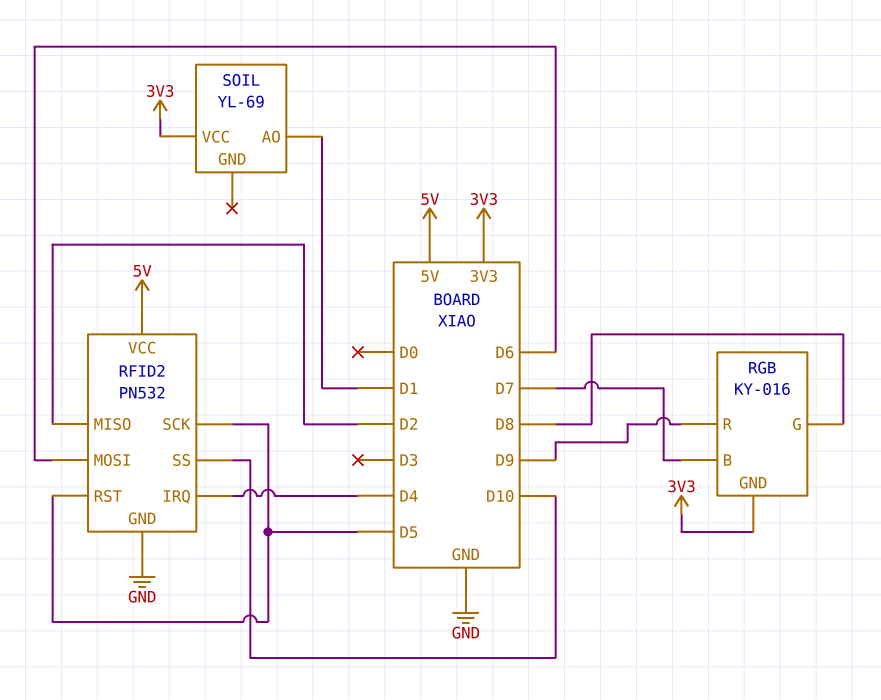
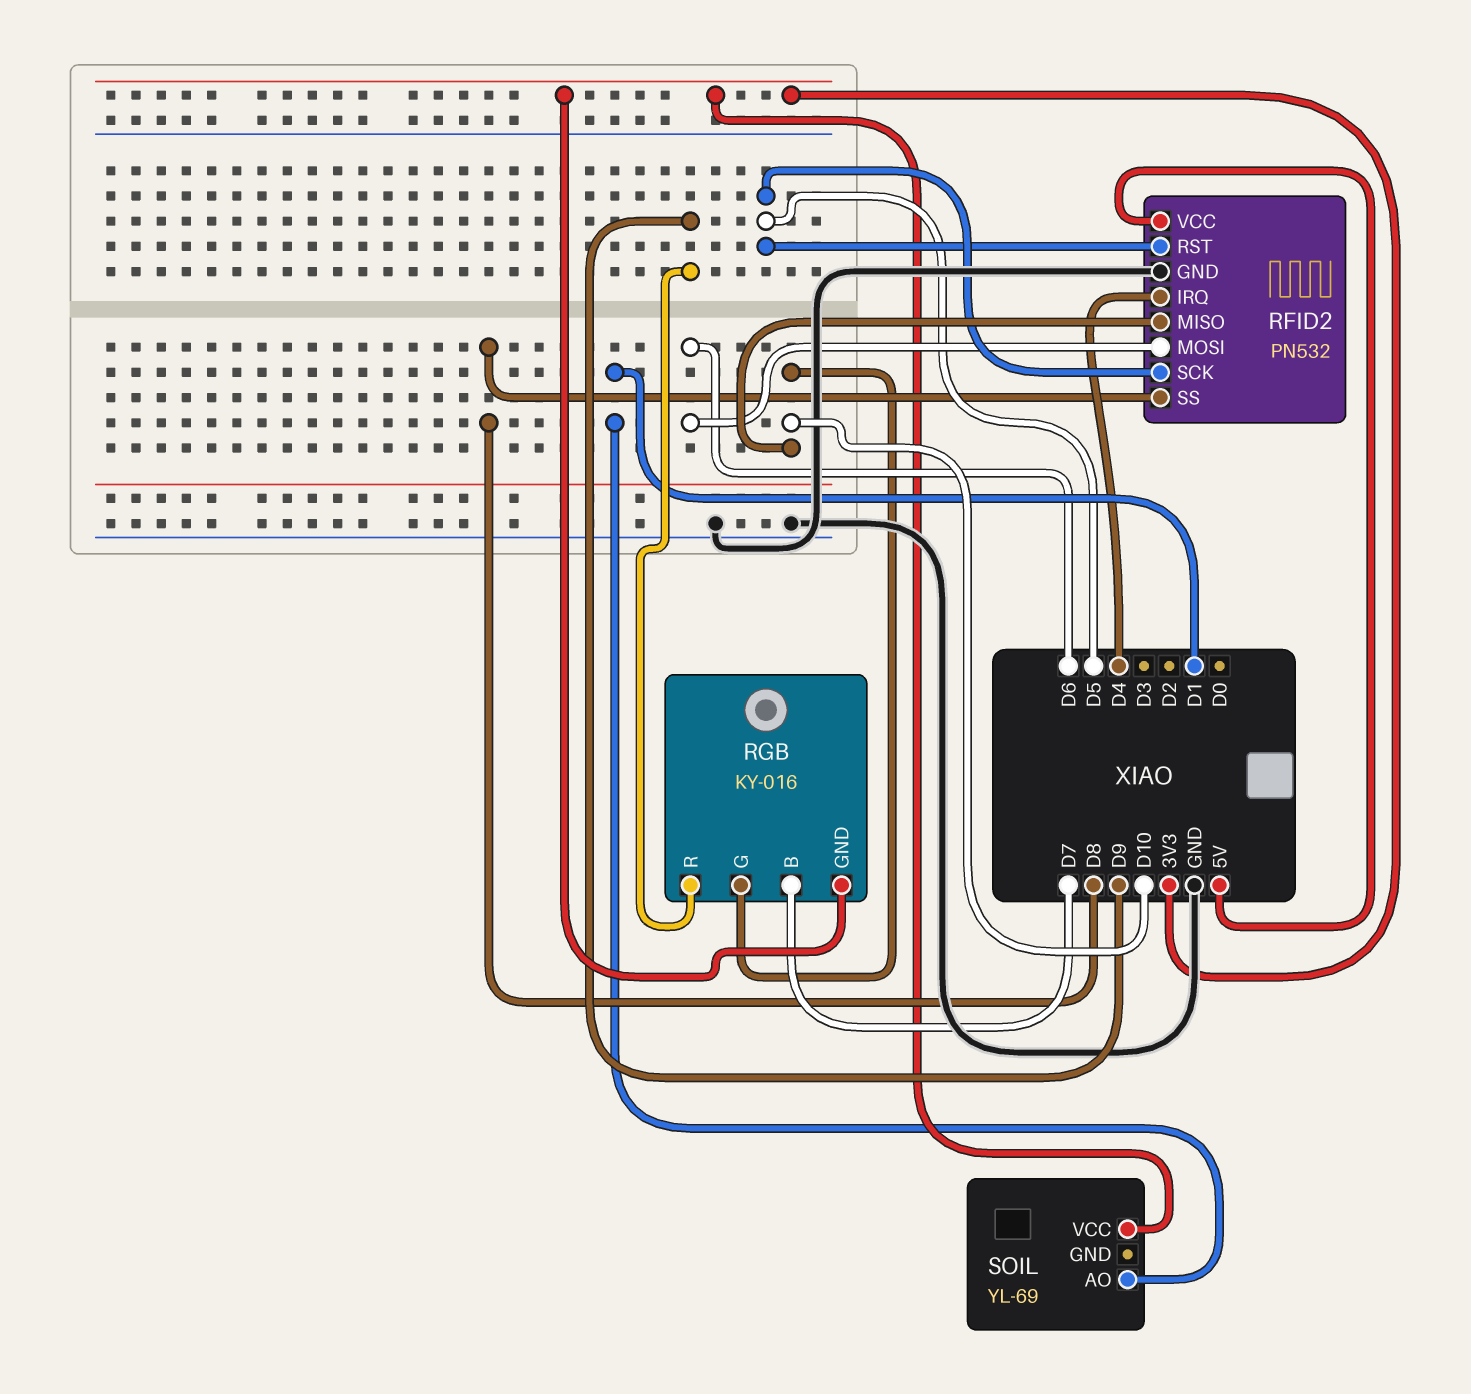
RFID2 pin MISO: D2 -> D10
RFID2 pin SS: D10 -> D8
RGB pin G: D8 -> D10

